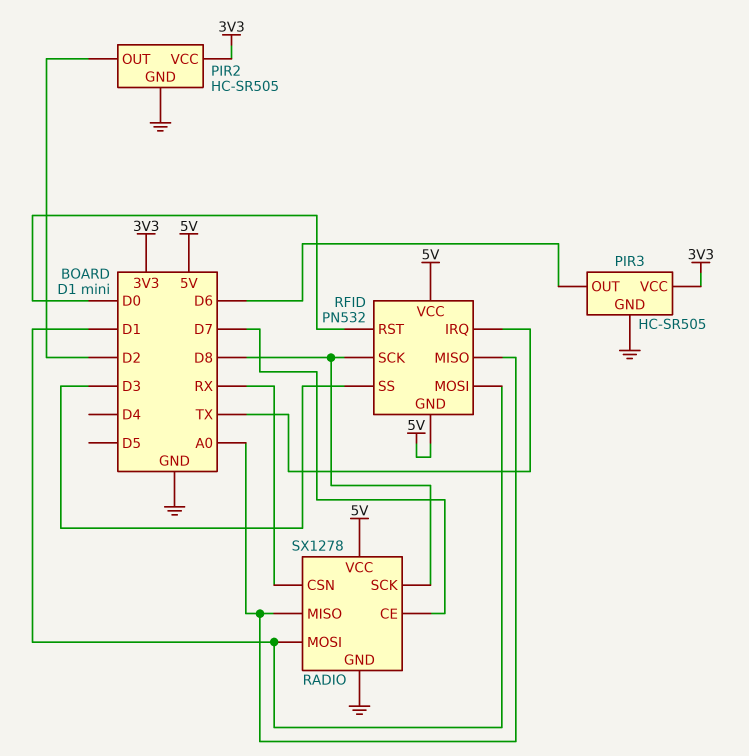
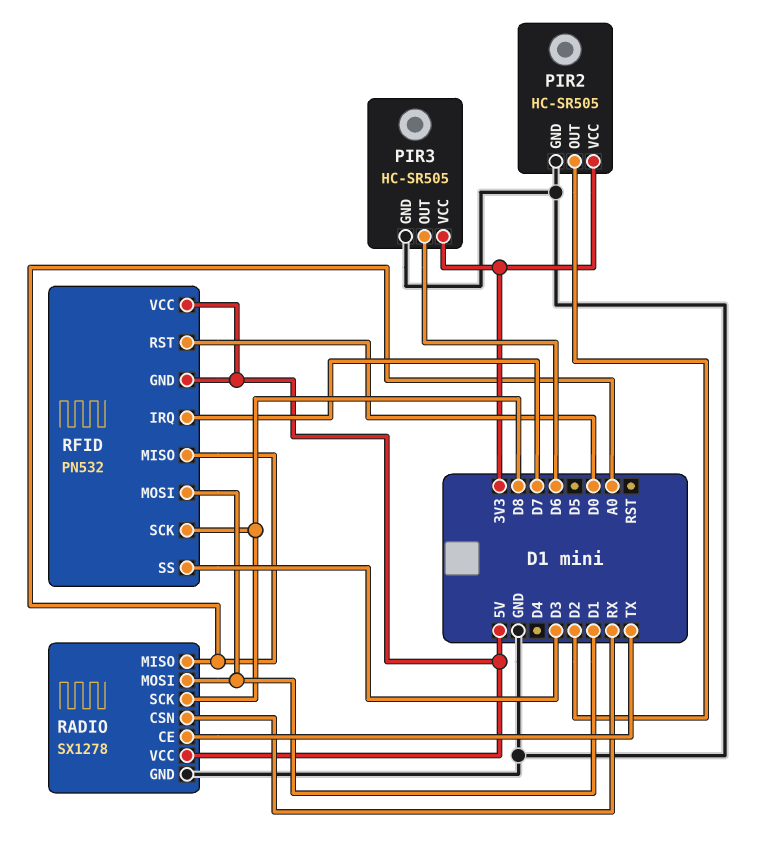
RADIO pin CE: D7 -> TX
RFID pin IRQ: TX -> D7

